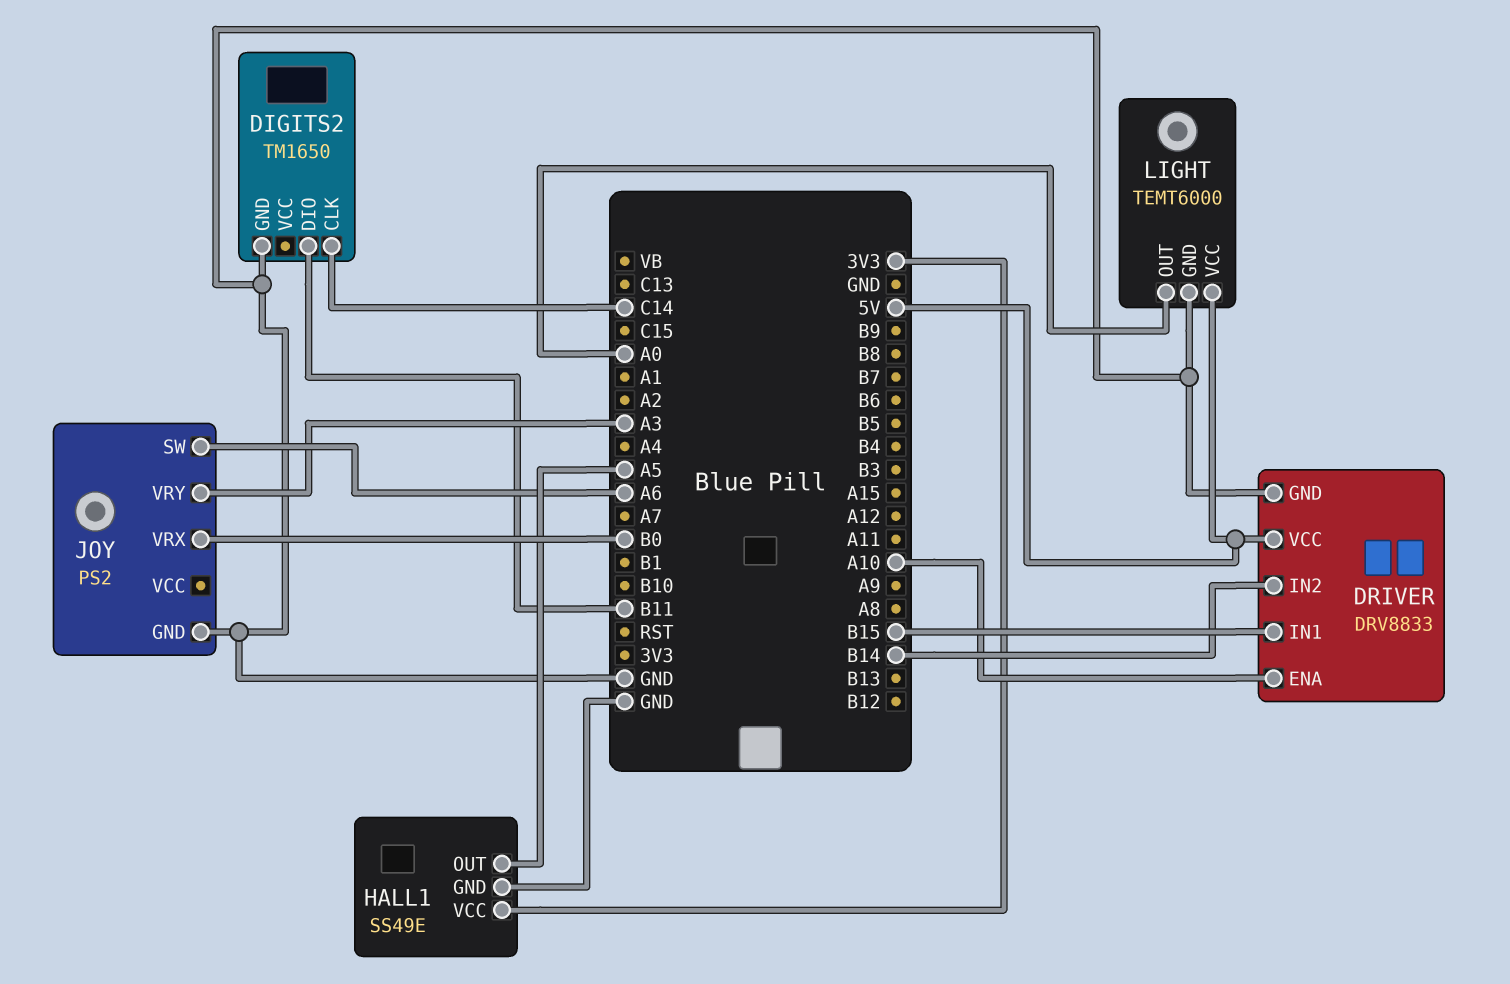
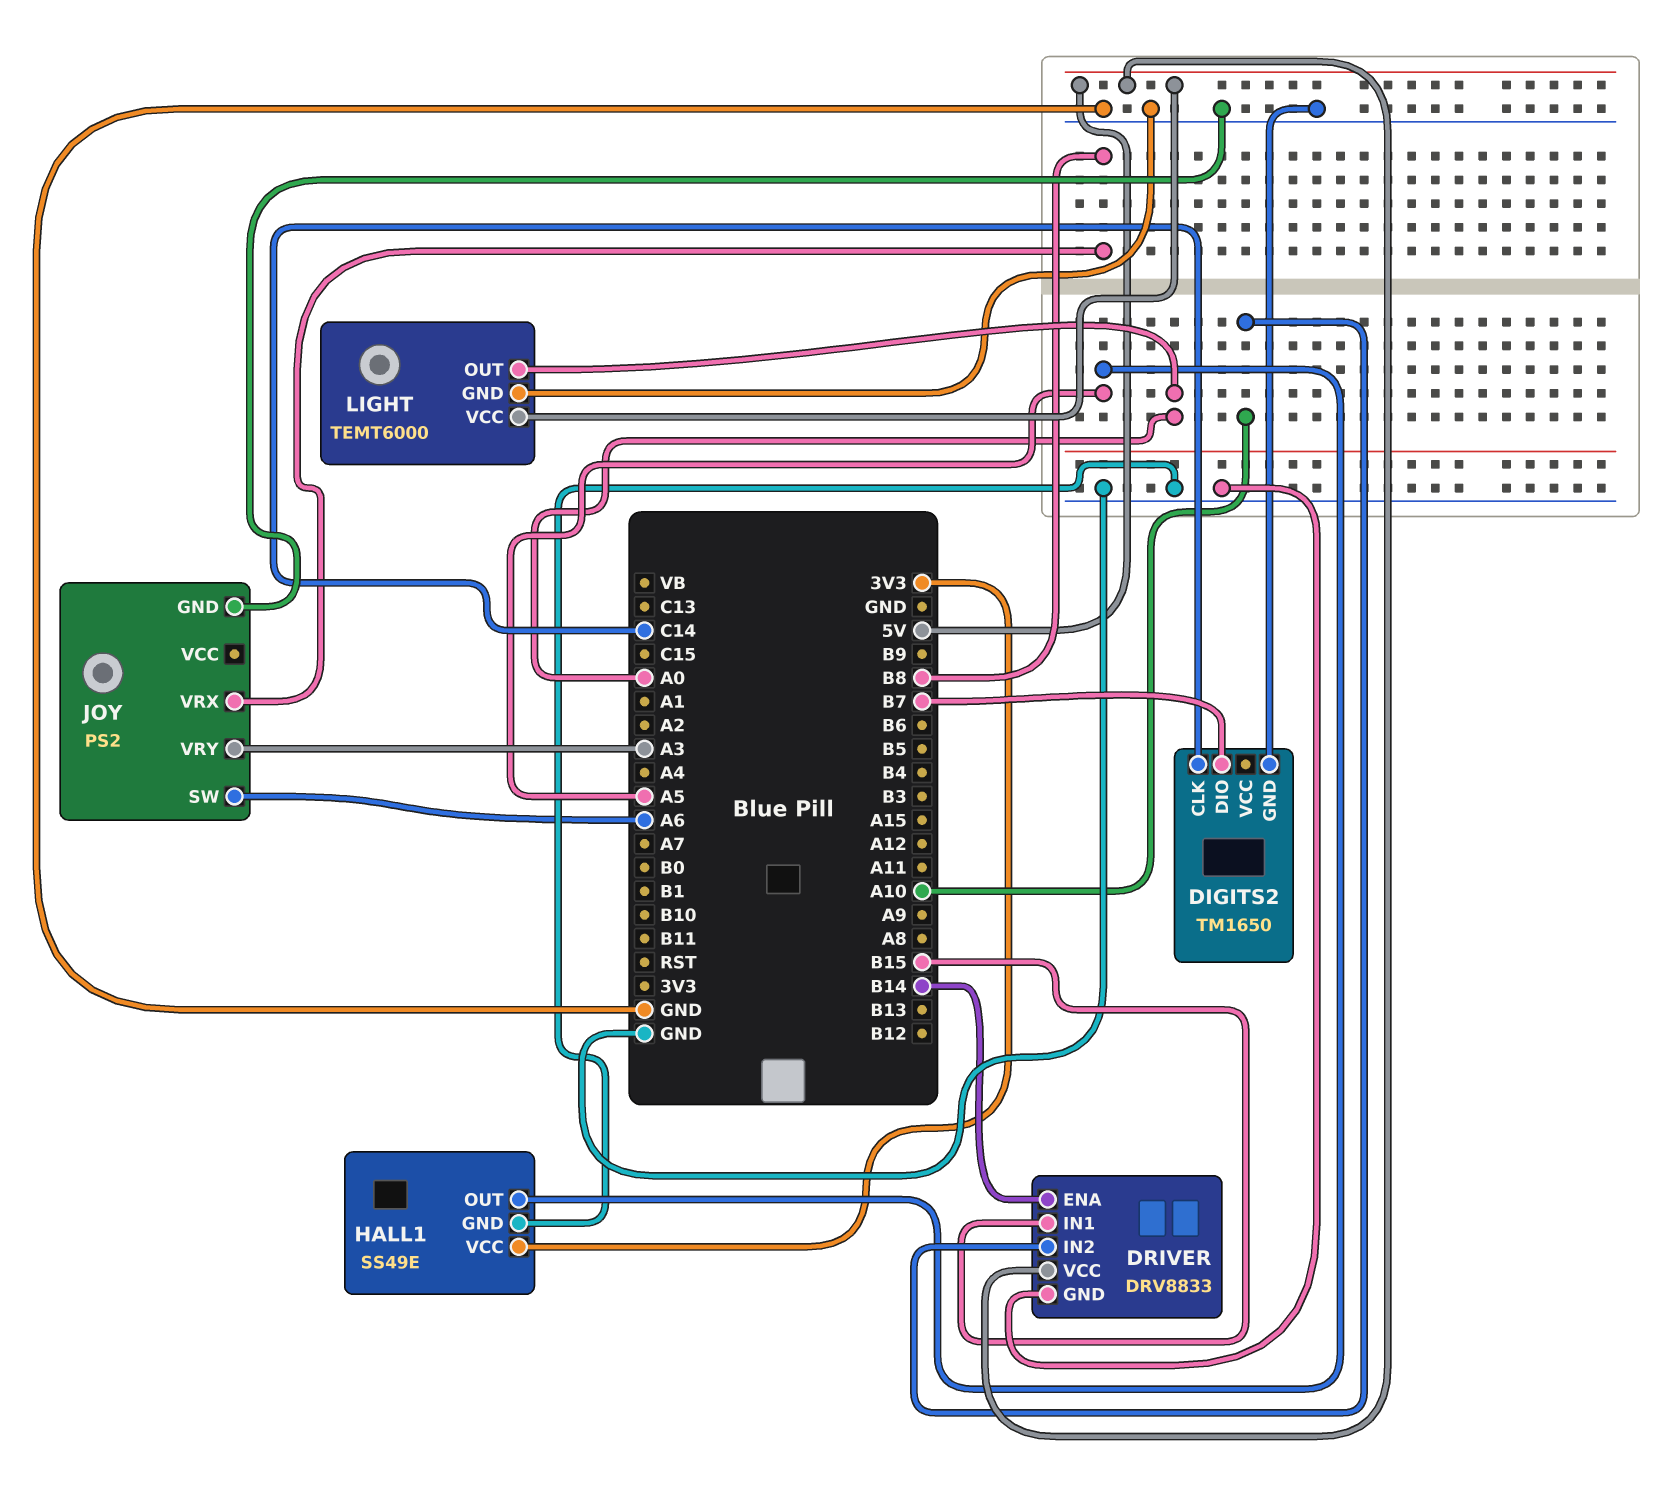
DIGITS2 pin DIO: B11 -> B7
DRIVER pin ENA: A10 -> B14
DRIVER pin IN2: B14 -> A10
JOY pin VRX: B0 -> B8

